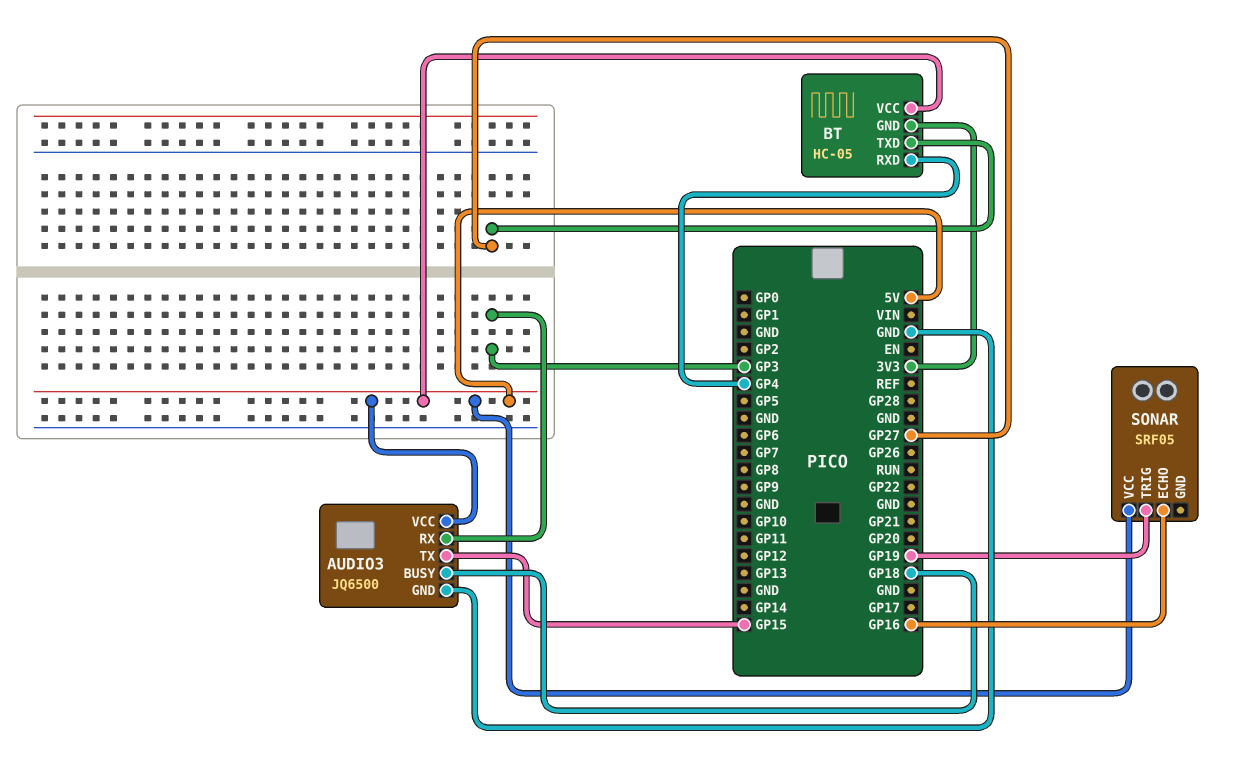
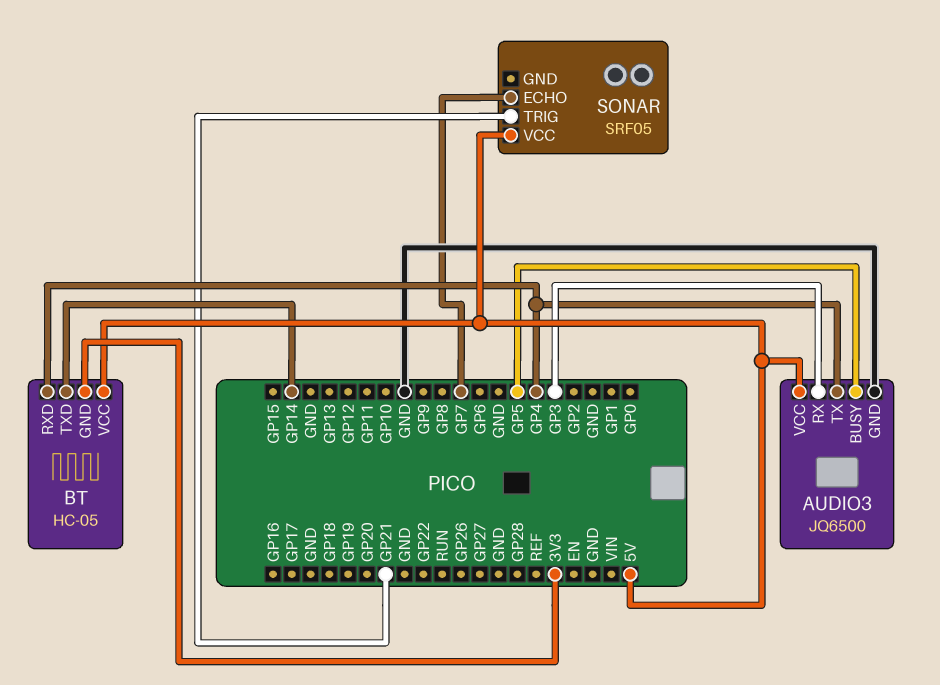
AUDIO3 pin BUSY: GP18 -> GP5
AUDIO3 pin TX: GP15 -> GP4
BT pin TXD: GP27 -> GP14
SONAR pin ECHO: GP16 -> GP7
SONAR pin TRIG: GP19 -> GP21

